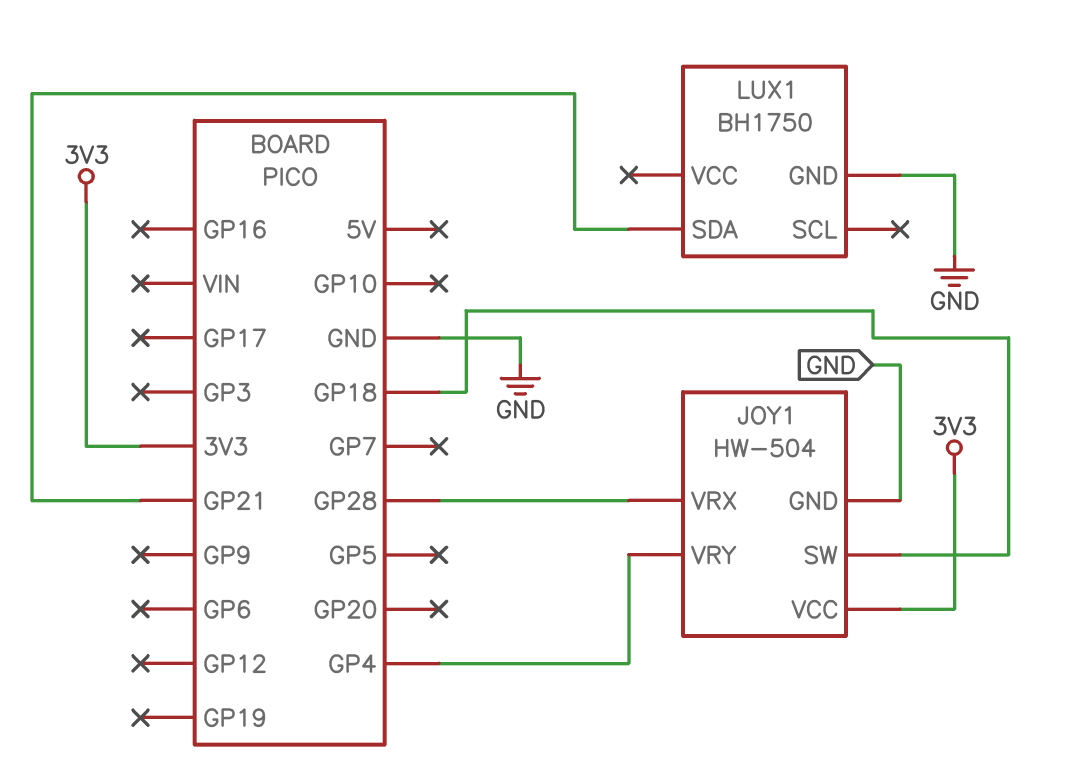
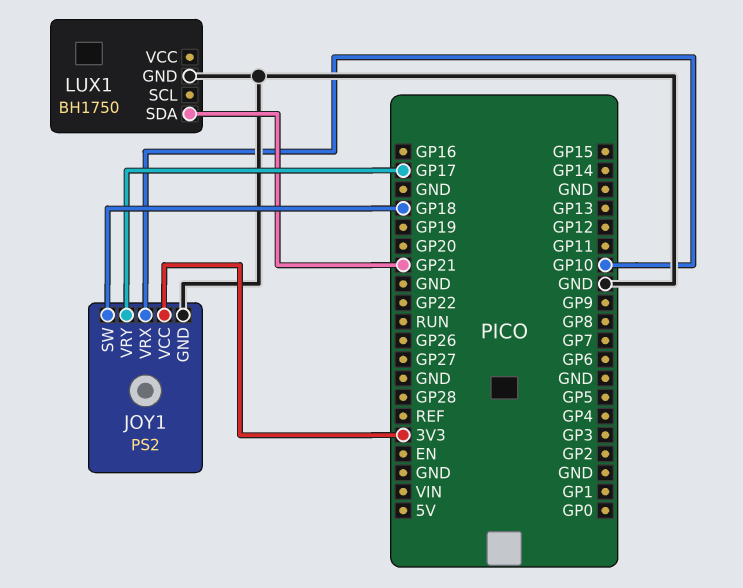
JOY1: HW-504 -> PS2
JOY1 pin VRX: GP28 -> GP10
JOY1 pin VRY: GP4 -> GP17

